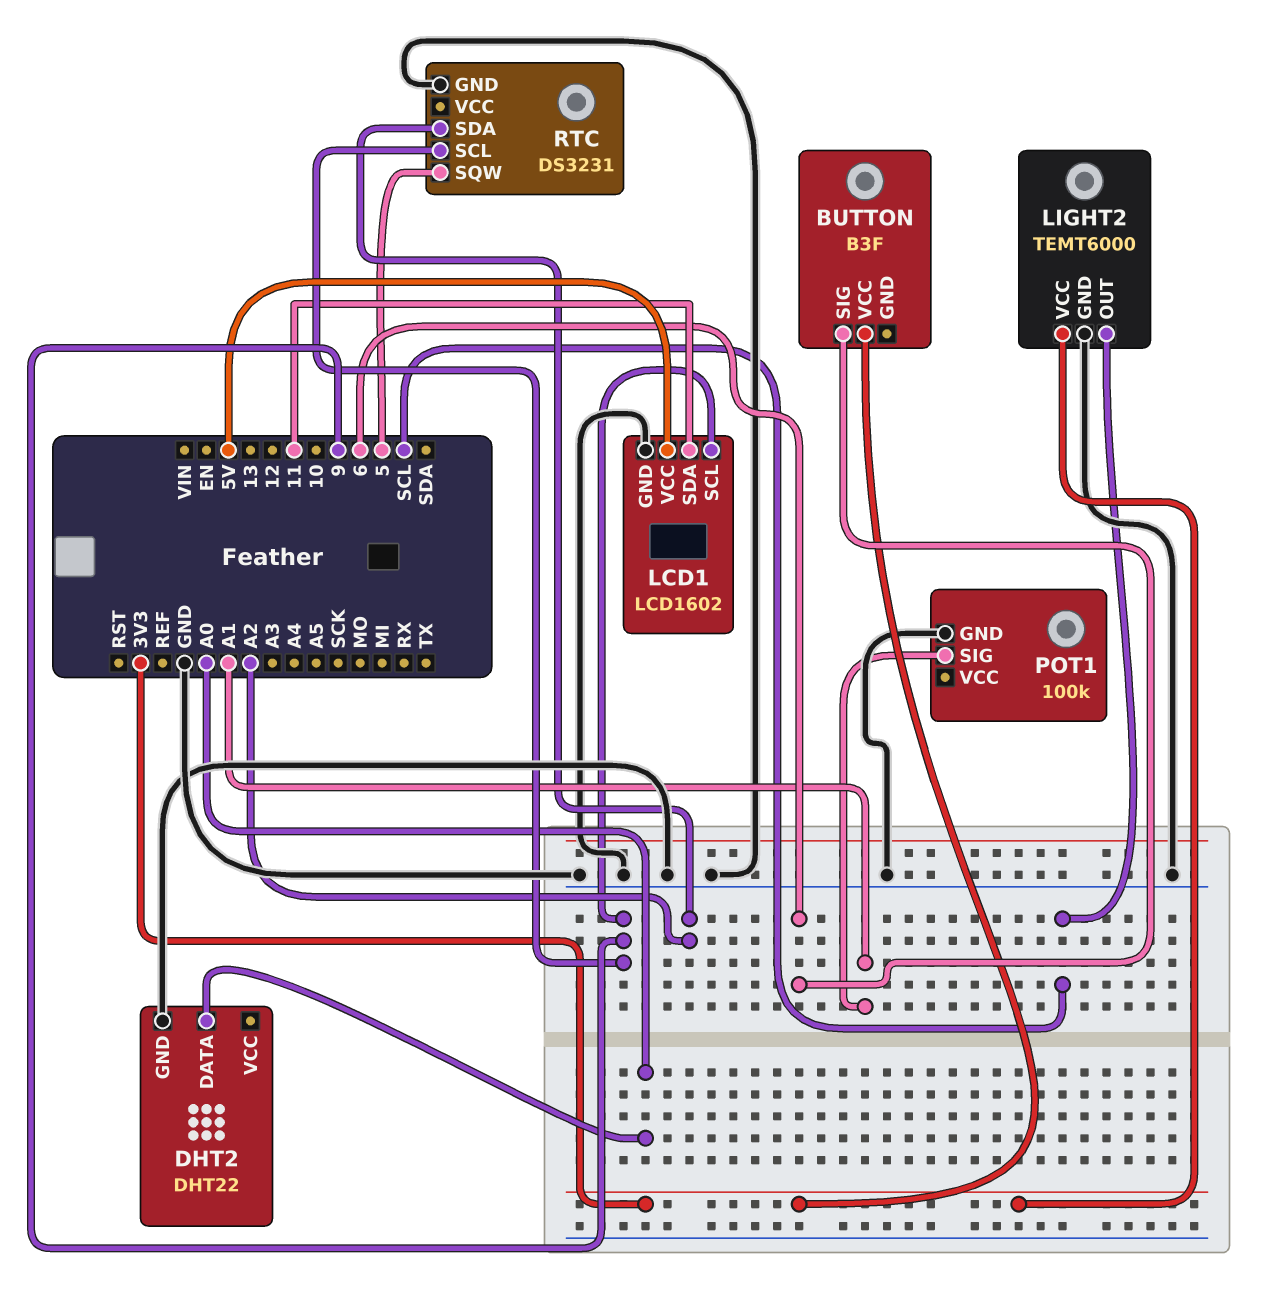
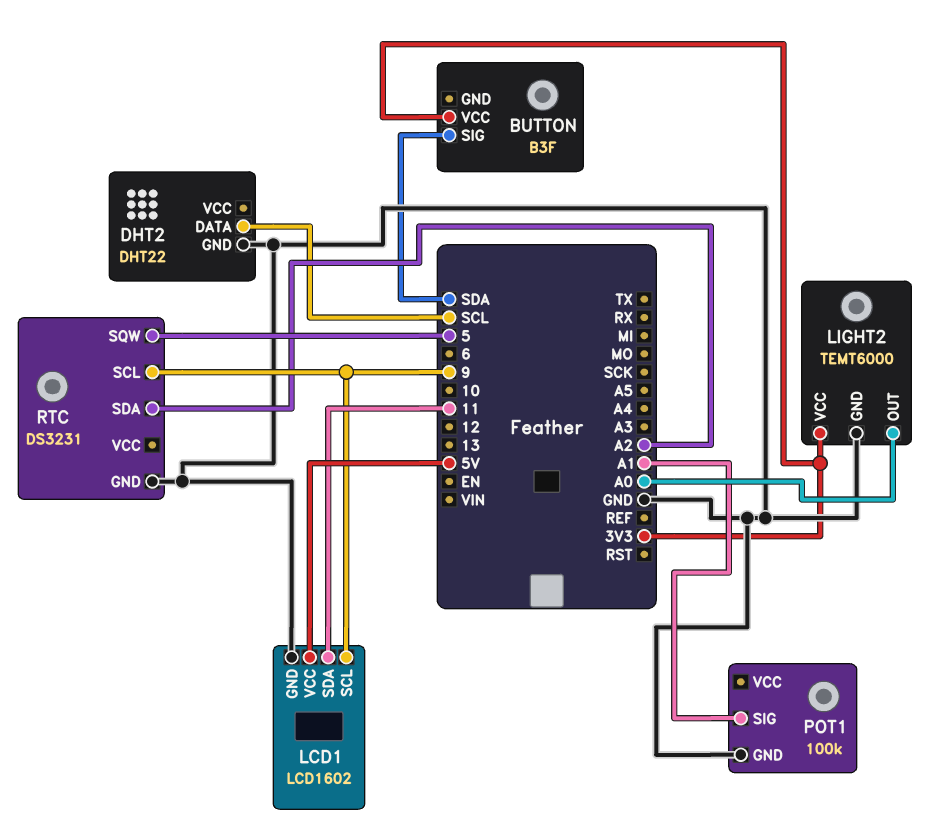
BUTTON pin SIG: 6 -> SDA
DHT2 pin DATA: A0 -> SCL
LIGHT2 pin OUT: SCL -> A0

